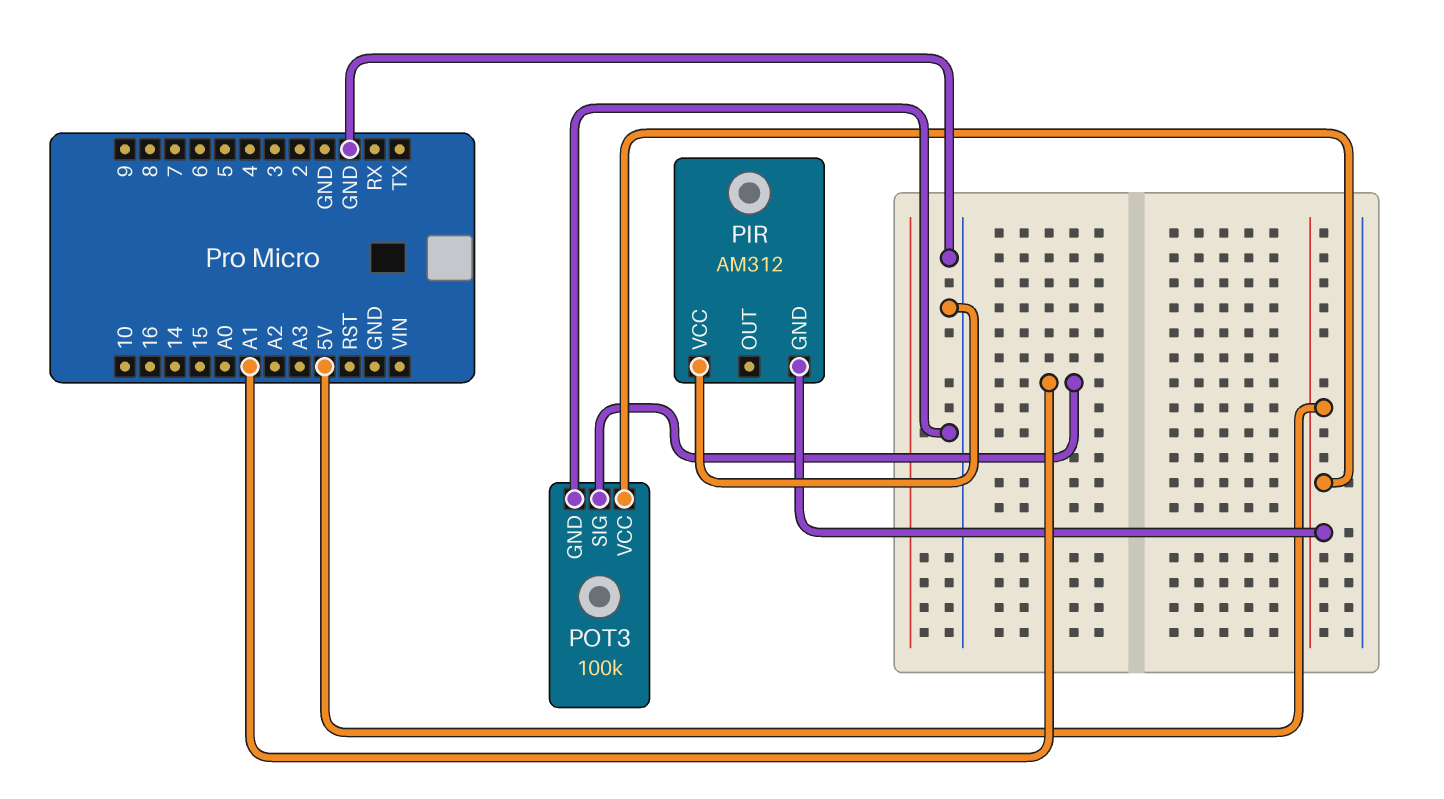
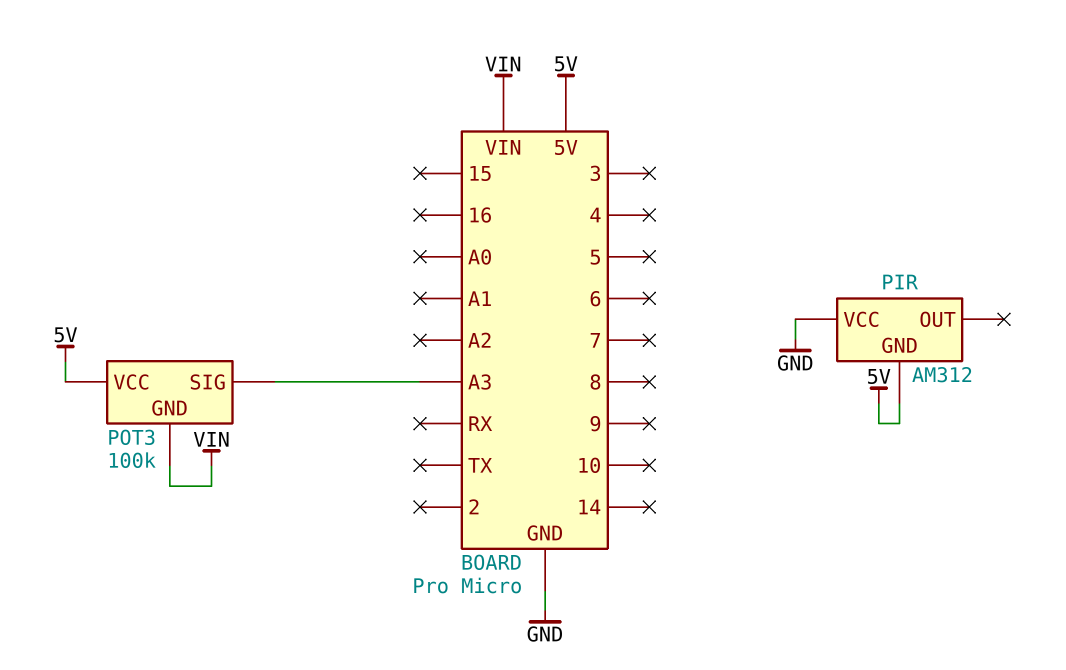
POT3 pin GND: GND -> VIN
POT3 pin SIG: A1 -> A3

